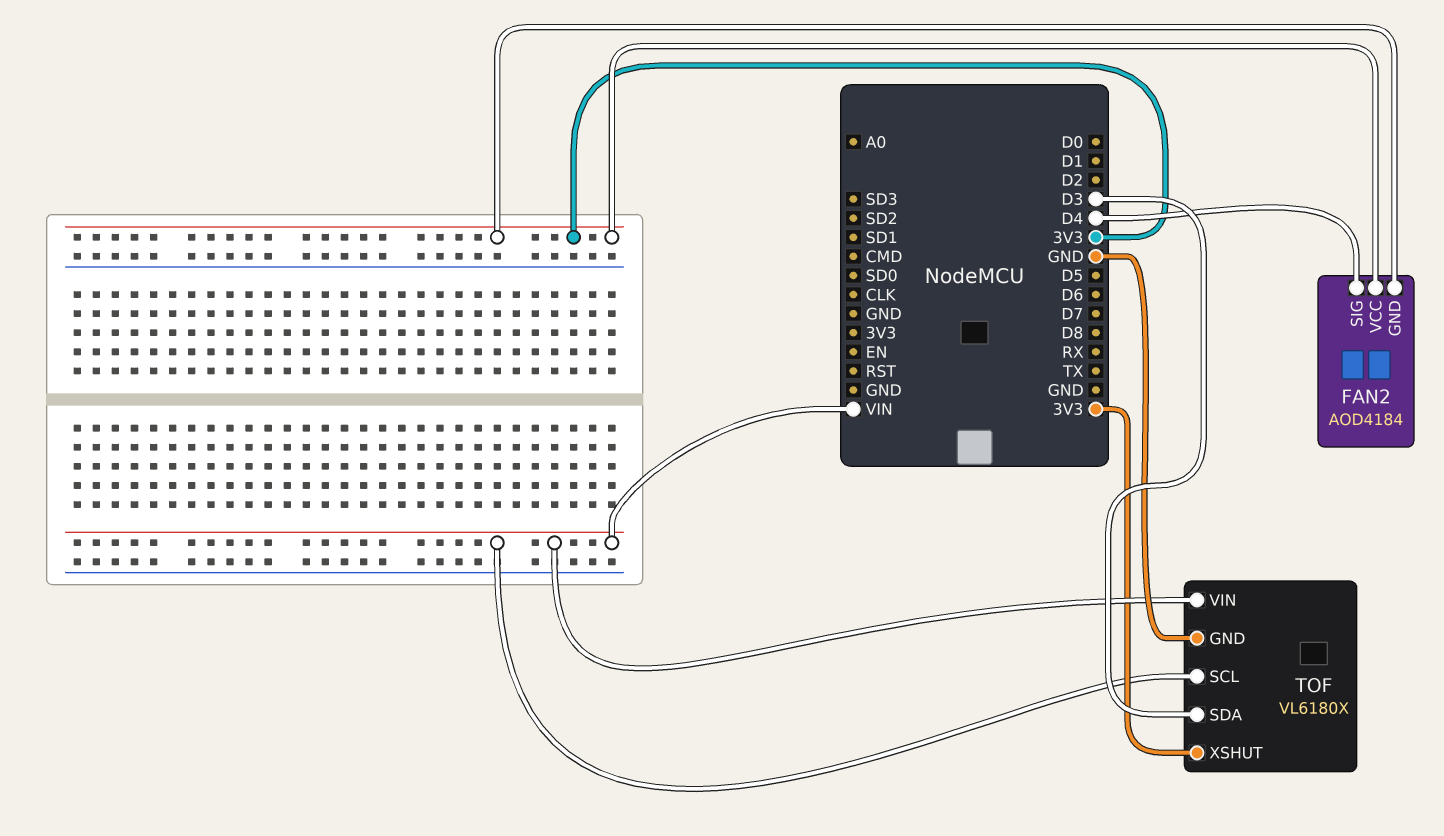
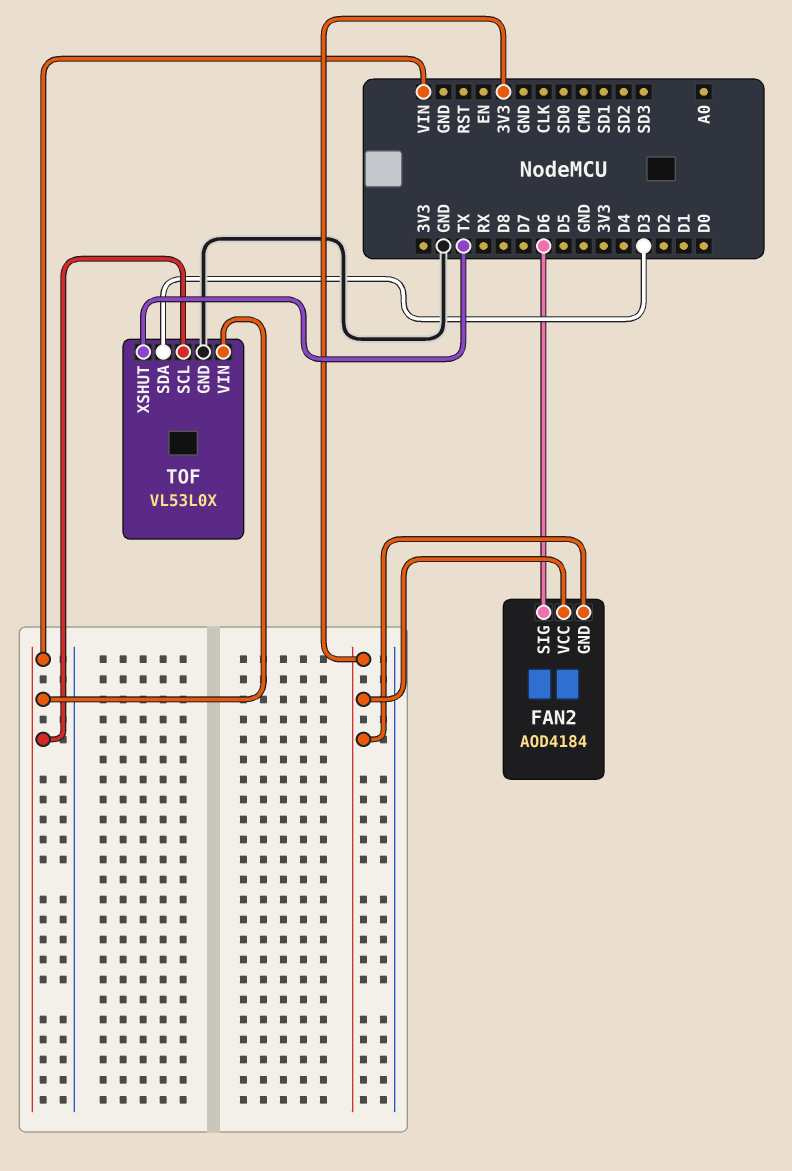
FAN2 pin SIG: D4 -> D6
TOF: VL6180X -> VL53L0X
TOF pin XSHUT: 3V3 -> TX

